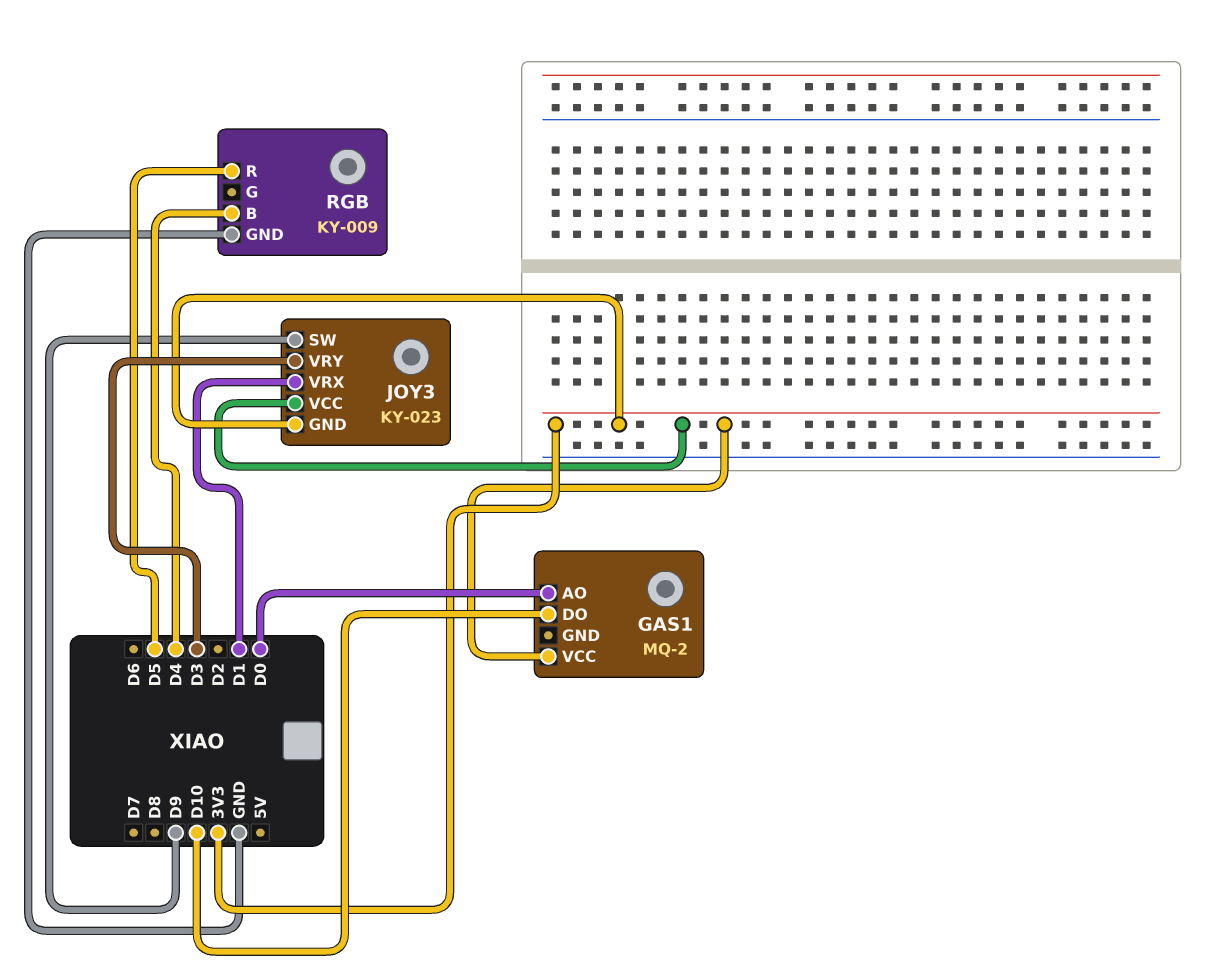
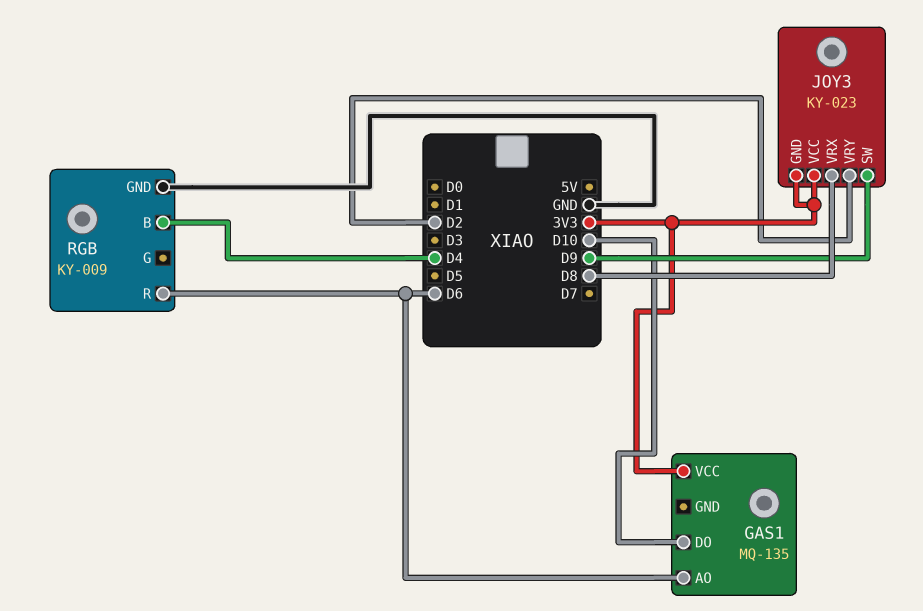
GAS1: MQ-2 -> MQ-135
GAS1 pin AO: D0 -> D6
JOY3 pin VRX: D1 -> D8
JOY3 pin VRY: D3 -> D2
RGB pin R: D5 -> D6

